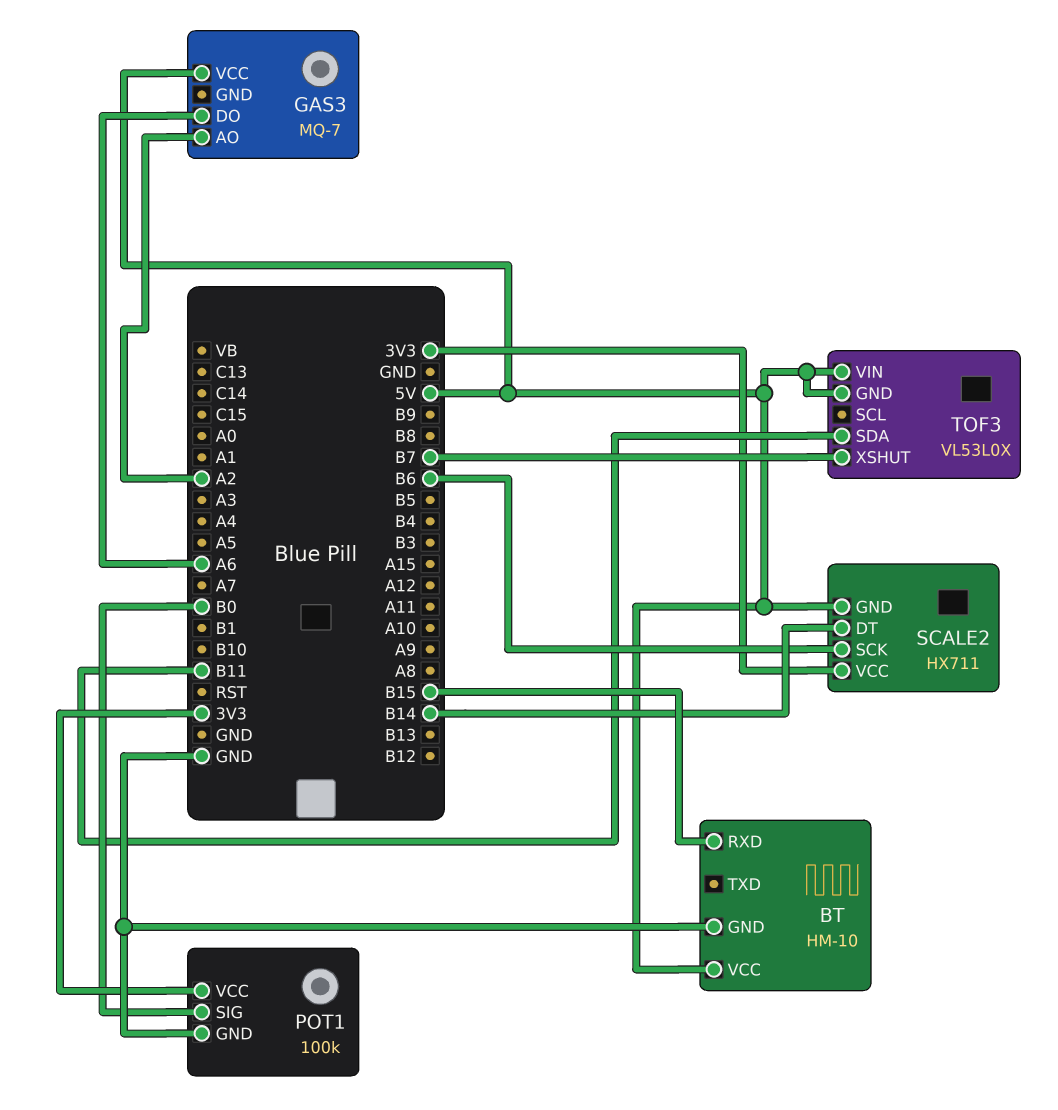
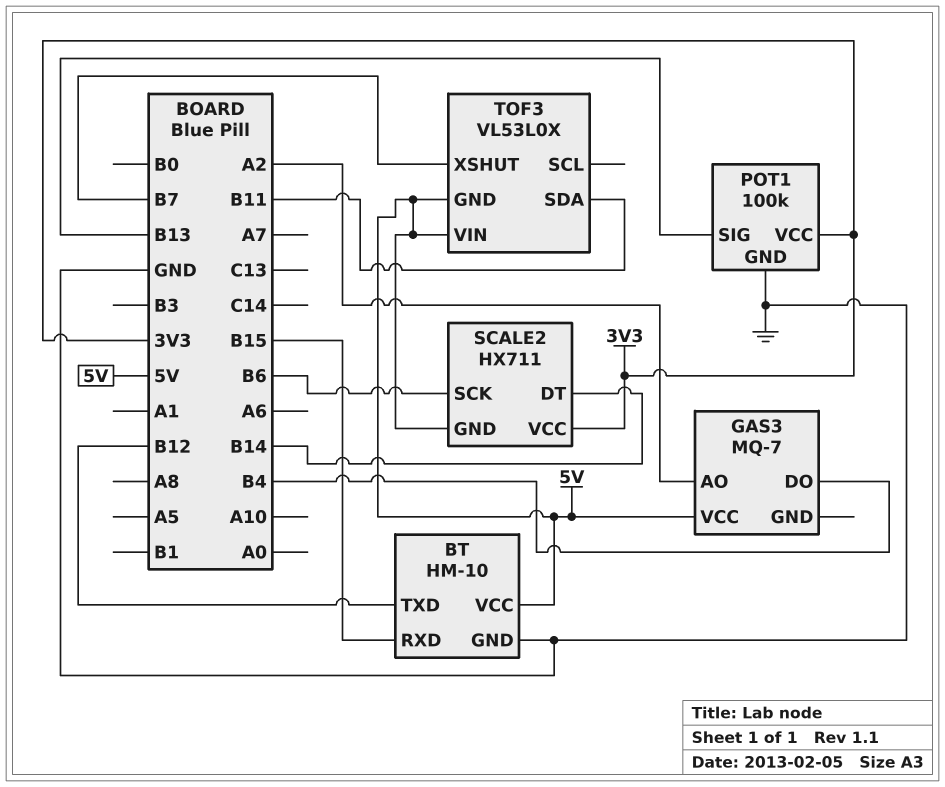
BT pin TXD: none -> B12
GAS3 pin DO: A6 -> B4
POT1 pin SIG: B0 -> B13

